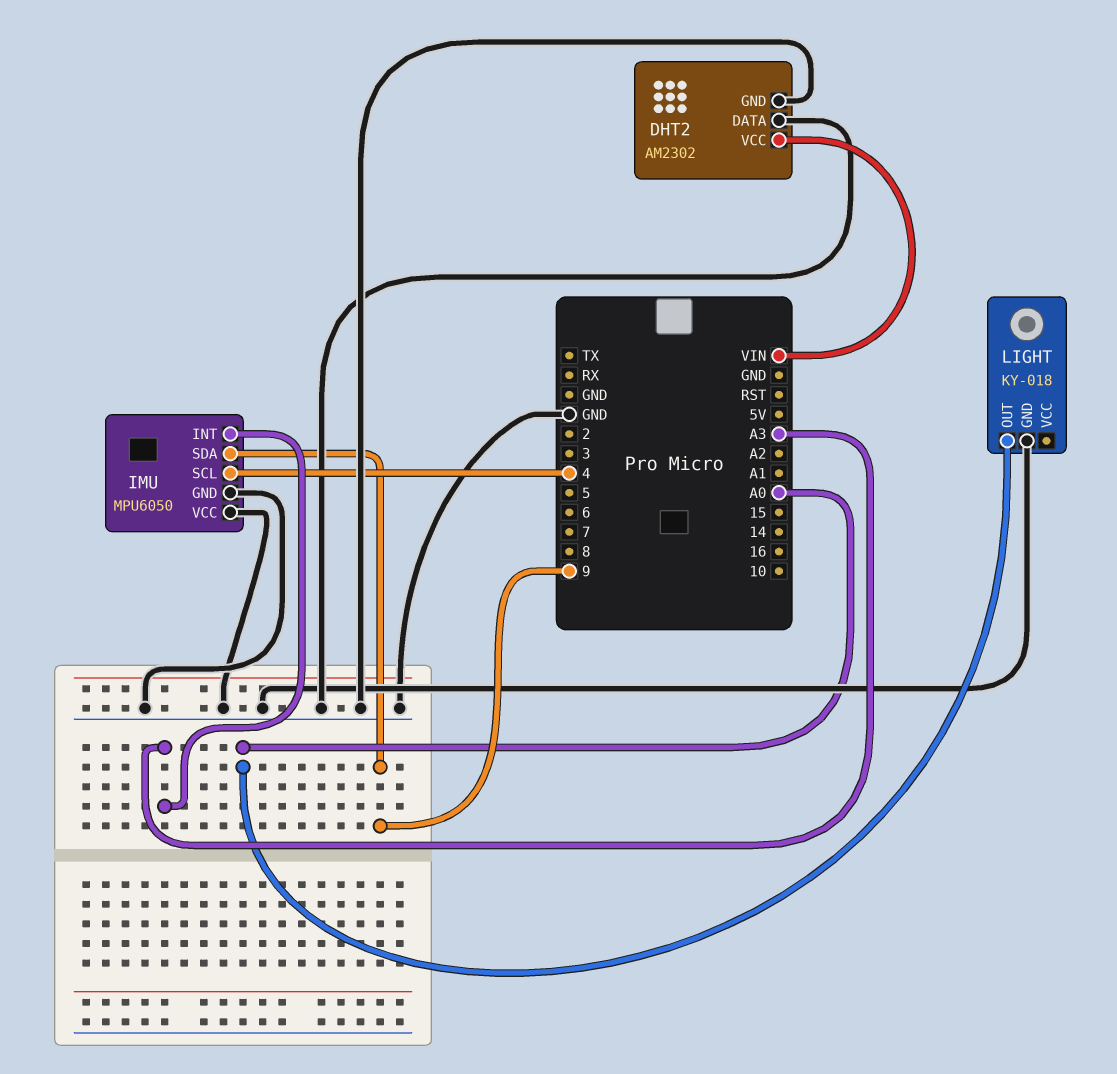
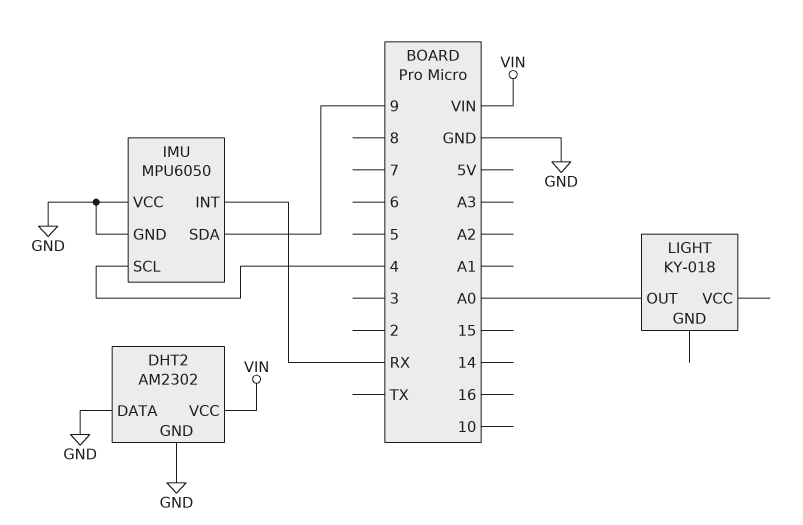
IMU pin INT: A3 -> RX
LIGHT pin GND: GND -> none

